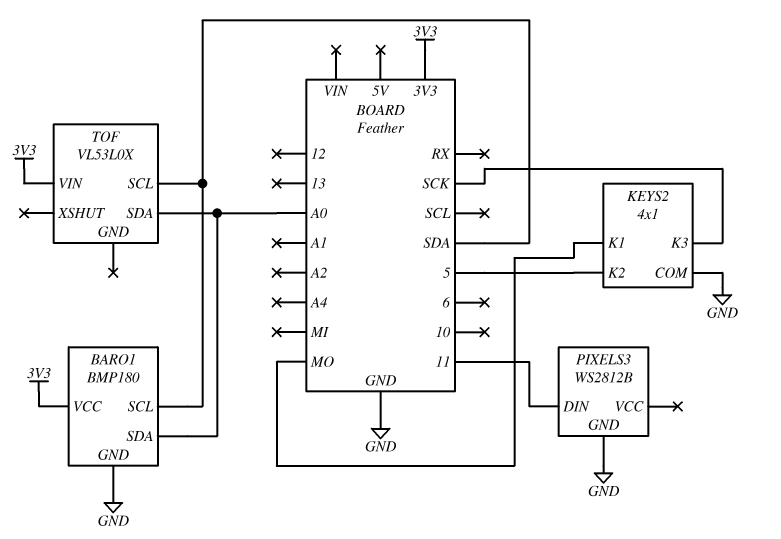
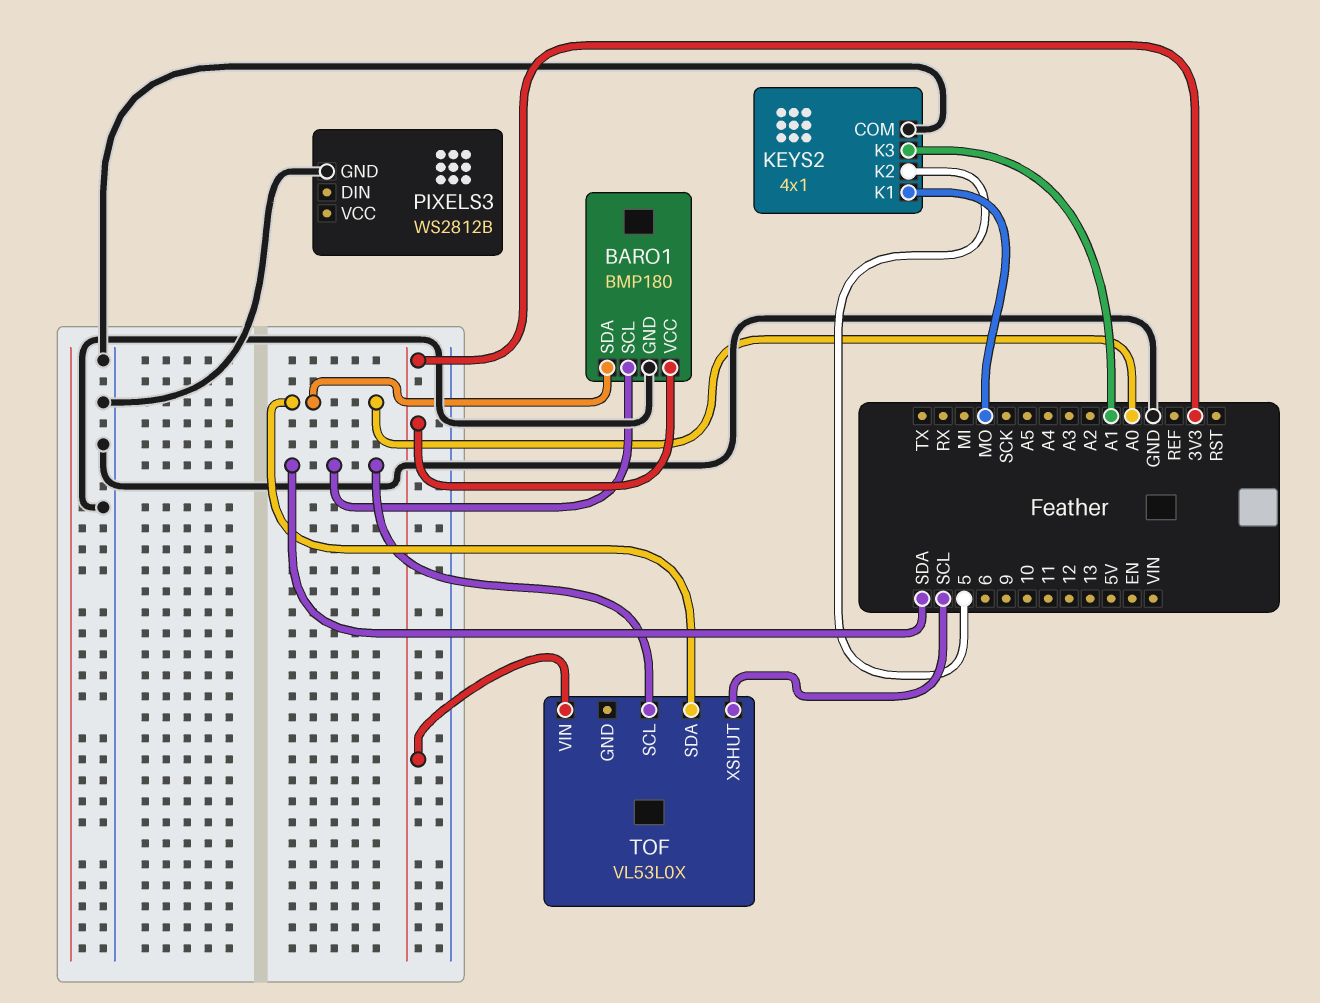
KEYS2 pin K3: SCK -> A1
PIXELS3 pin DIN: 11 -> none
TOF pin XSHUT: none -> SCL

